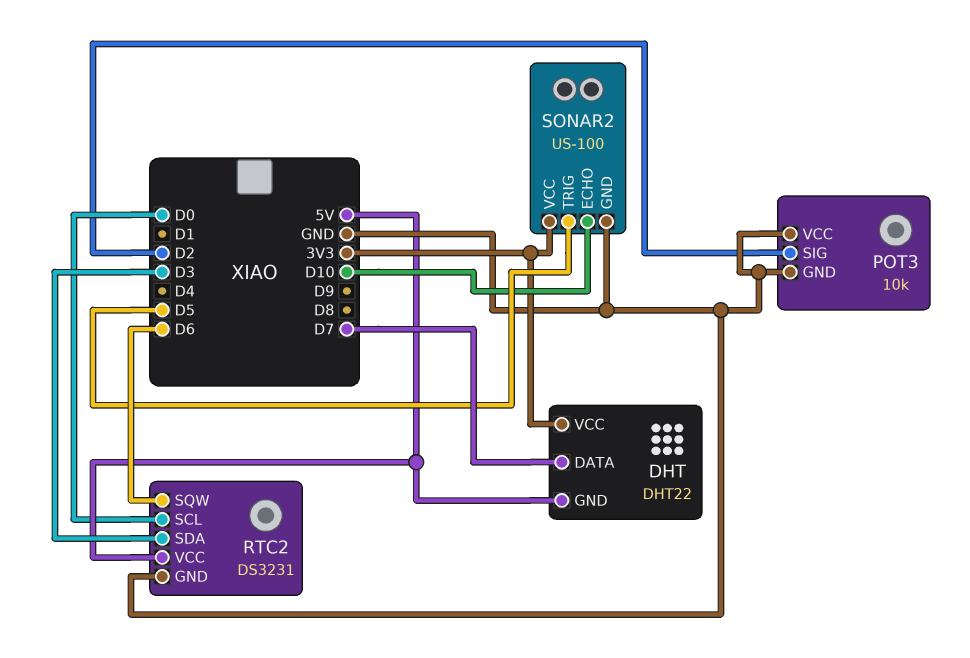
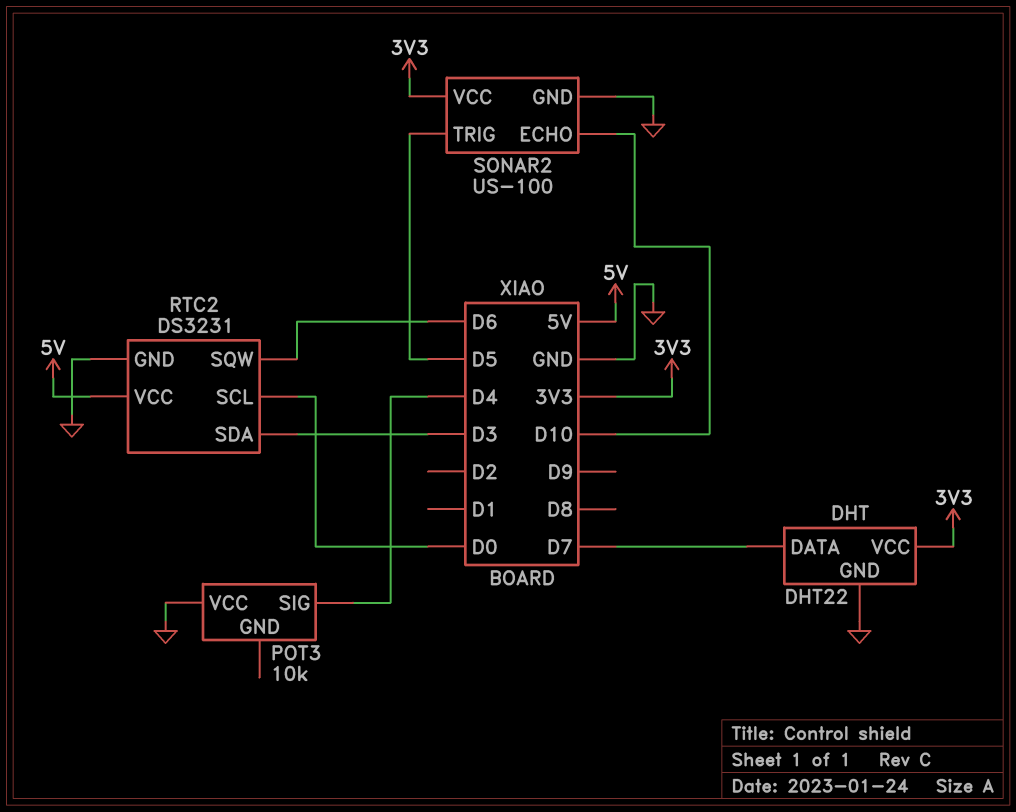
DHT pin GND: 5V -> GND
POT3 pin GND: GND -> none
POT3 pin SIG: D2 -> D4

